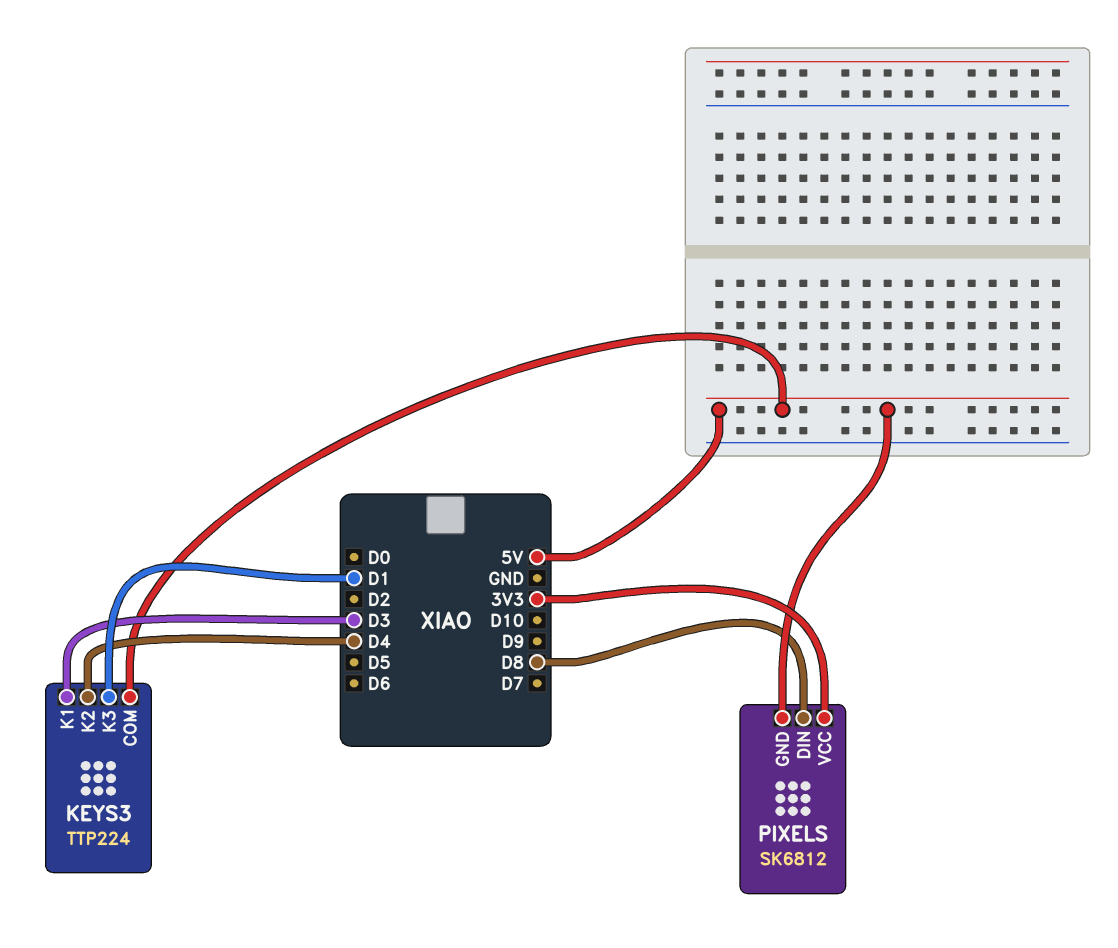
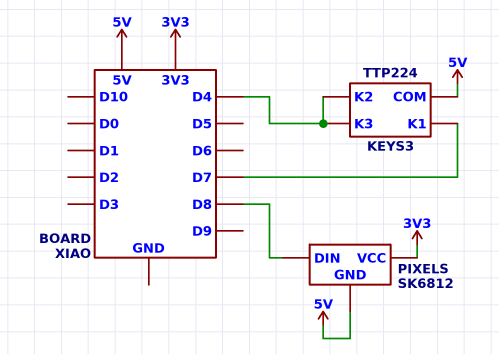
KEYS3 pin K1: D3 -> D7
KEYS3 pin K3: D1 -> D4

